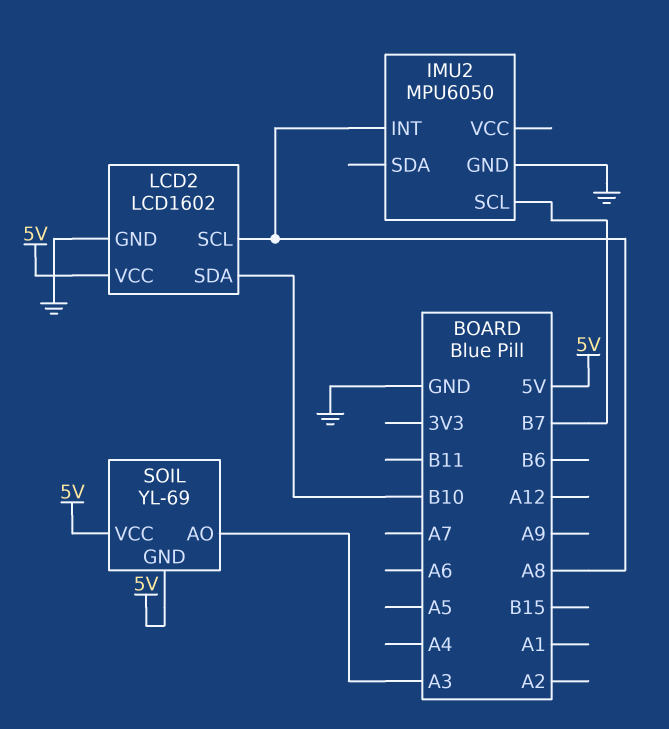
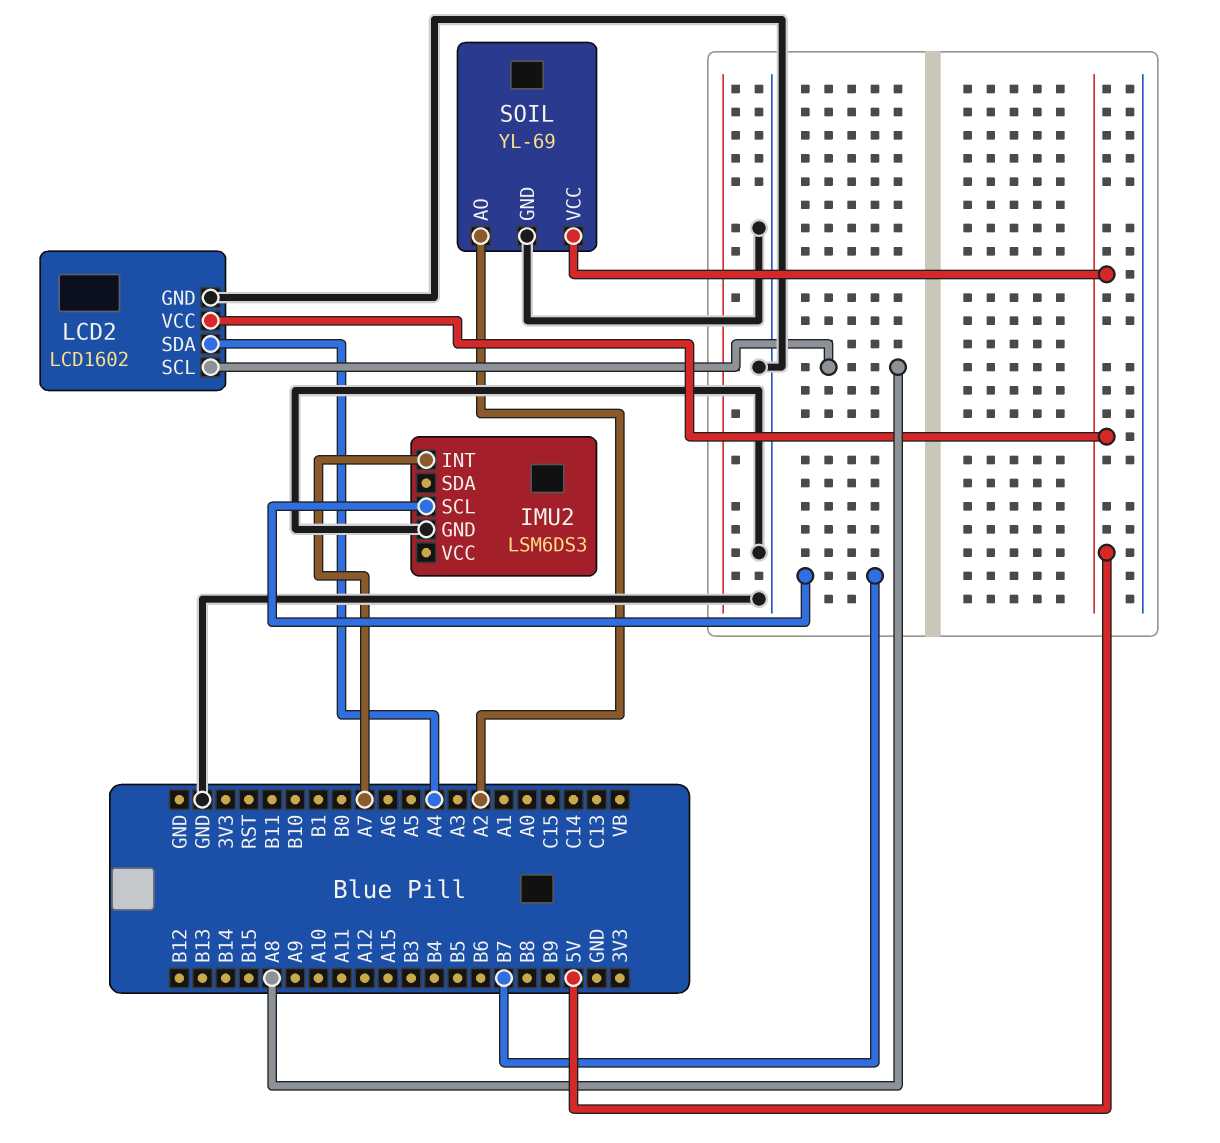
IMU2: MPU6050 -> LSM6DS3
IMU2 pin INT: A8 -> A7
LCD2 pin SDA: B10 -> A4
SOIL pin AO: A3 -> A2
SOIL pin GND: 5V -> GND

